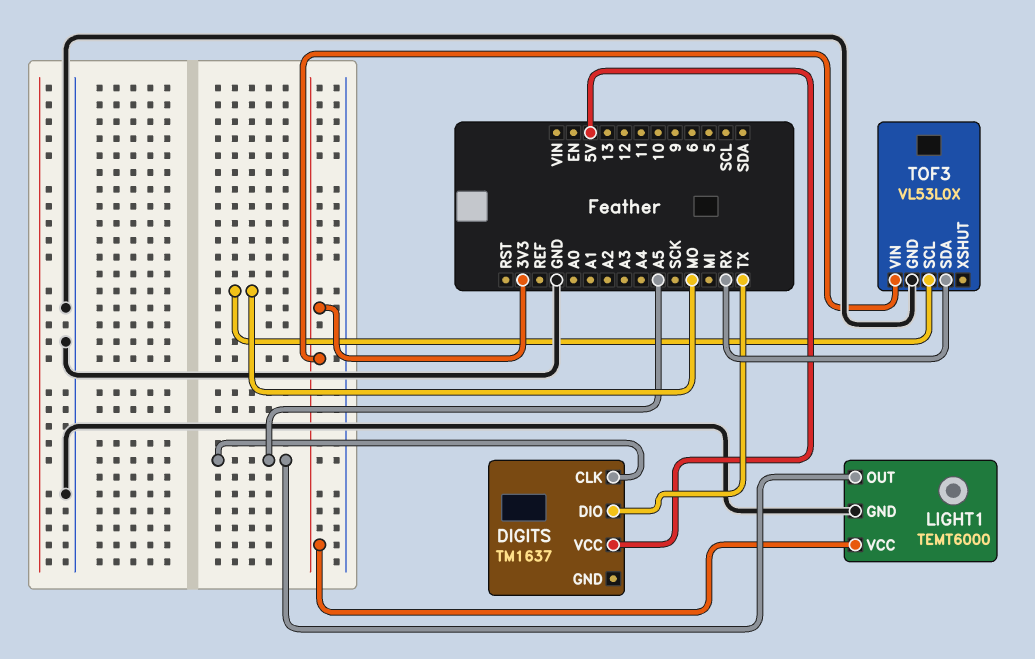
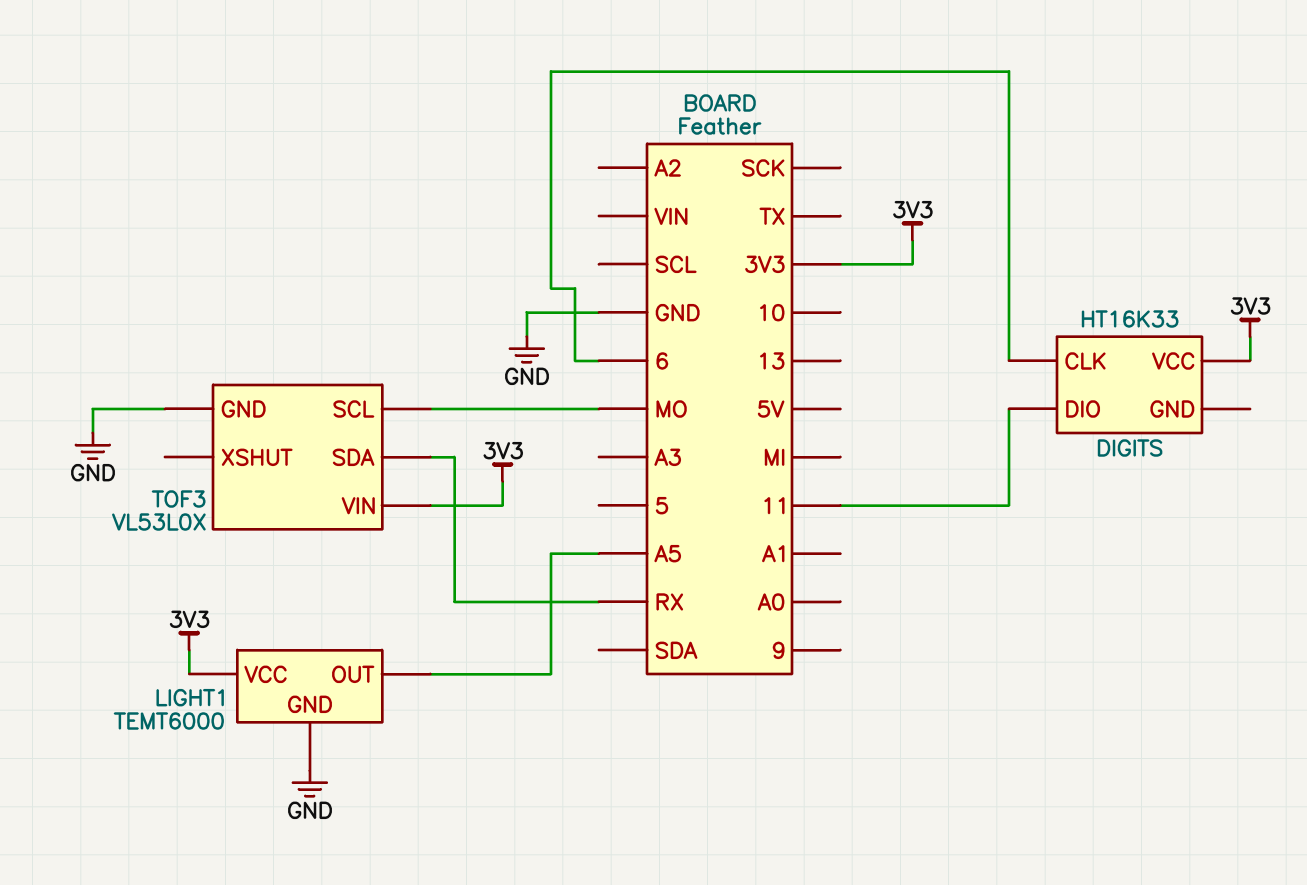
DIGITS: TM1637 -> HT16K33
DIGITS pin CLK: A5 -> 6
DIGITS pin DIO: TX -> 11
DIGITS pin VCC: 5V -> 3V3

